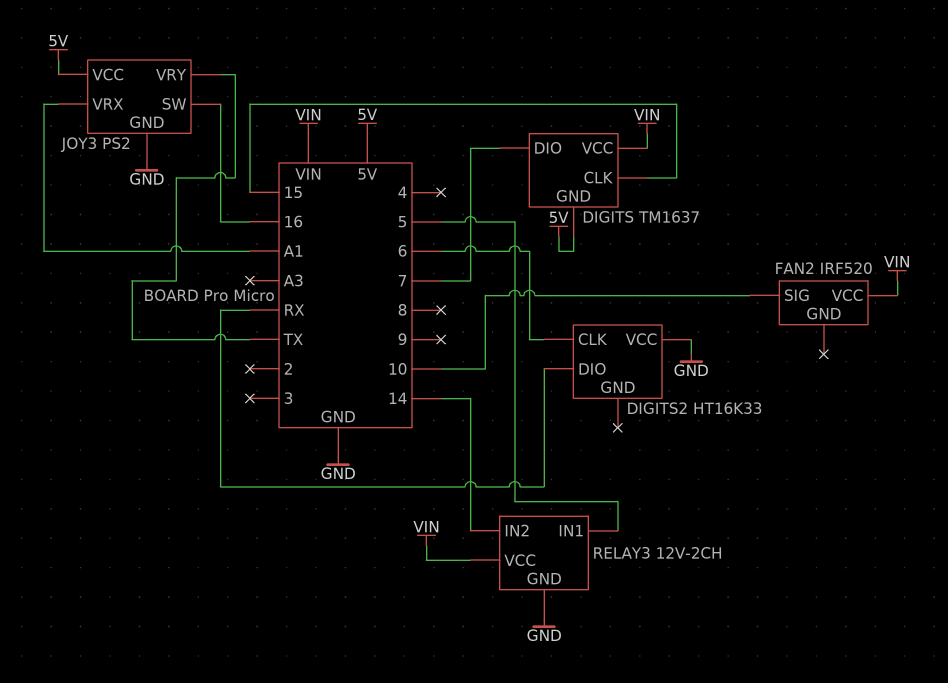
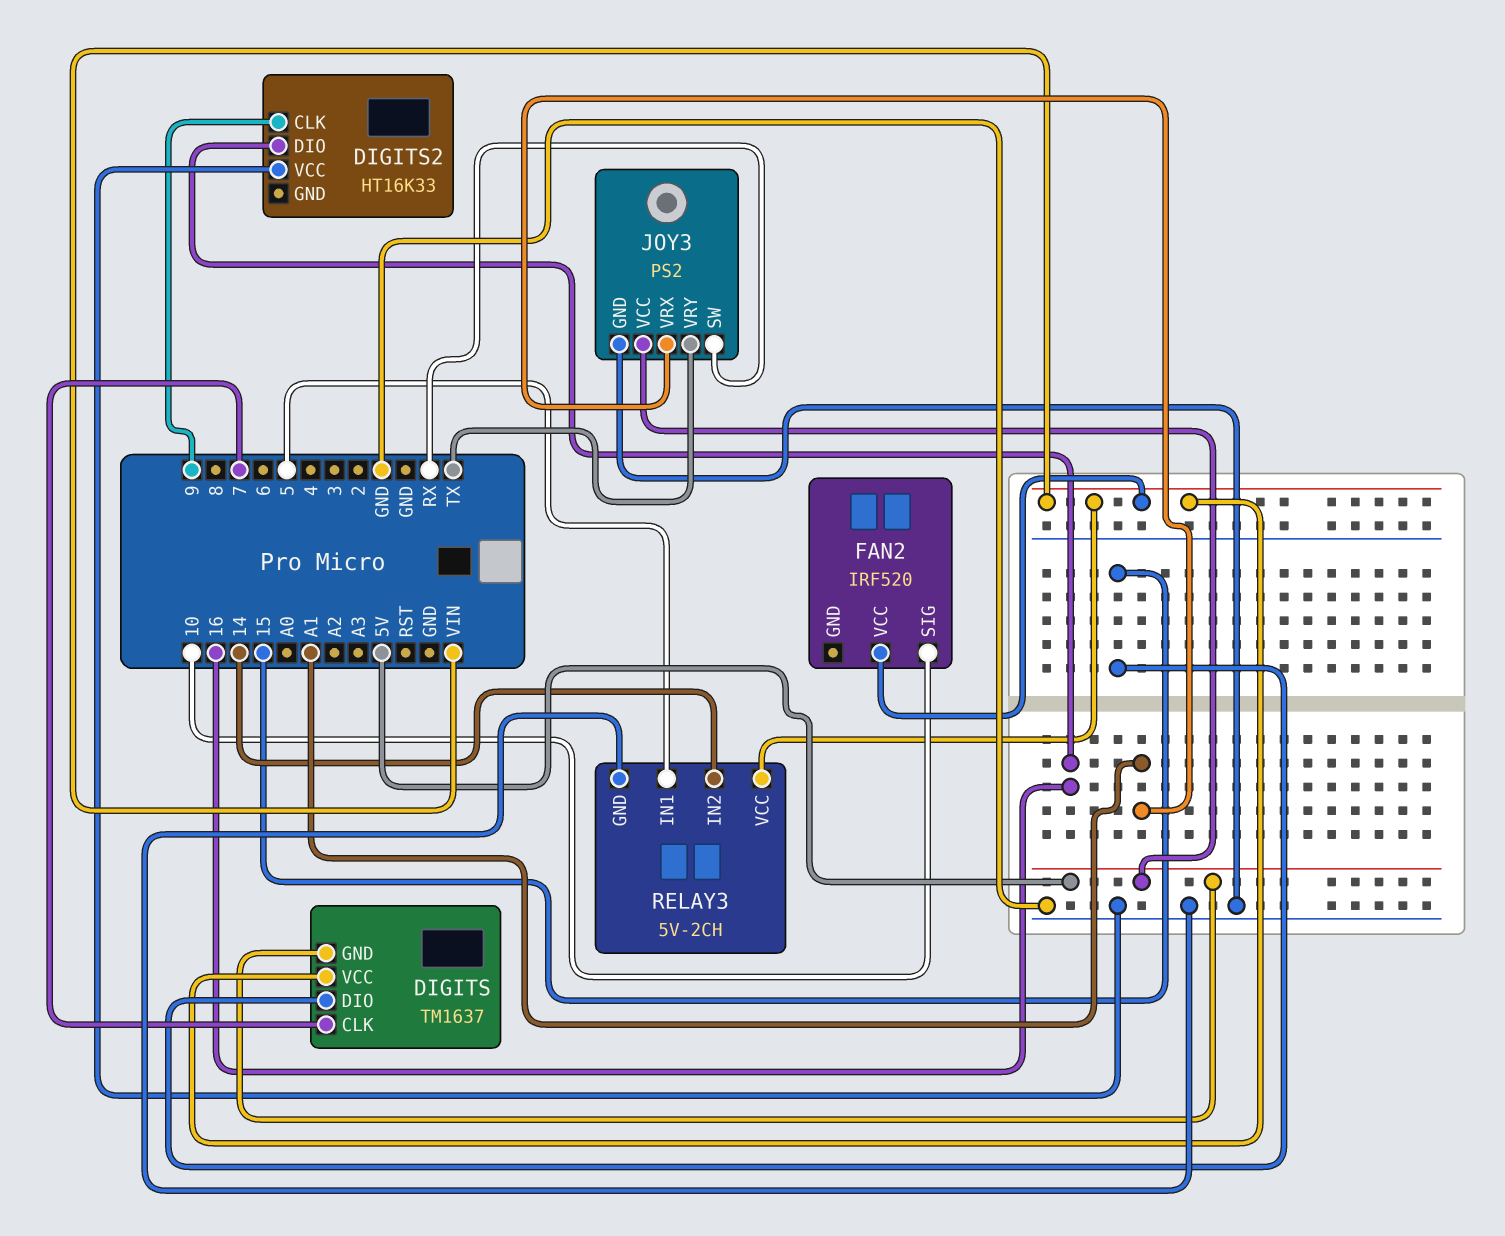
DIGITS pin CLK: 15 -> 7
DIGITS pin DIO: 7 -> 15
DIGITS2 pin CLK: 6 -> 9
DIGITS2 pin DIO: RX -> 16
JOY3 pin SW: 16 -> RX
RELAY3: 12V-2CH -> 5V-2CH

